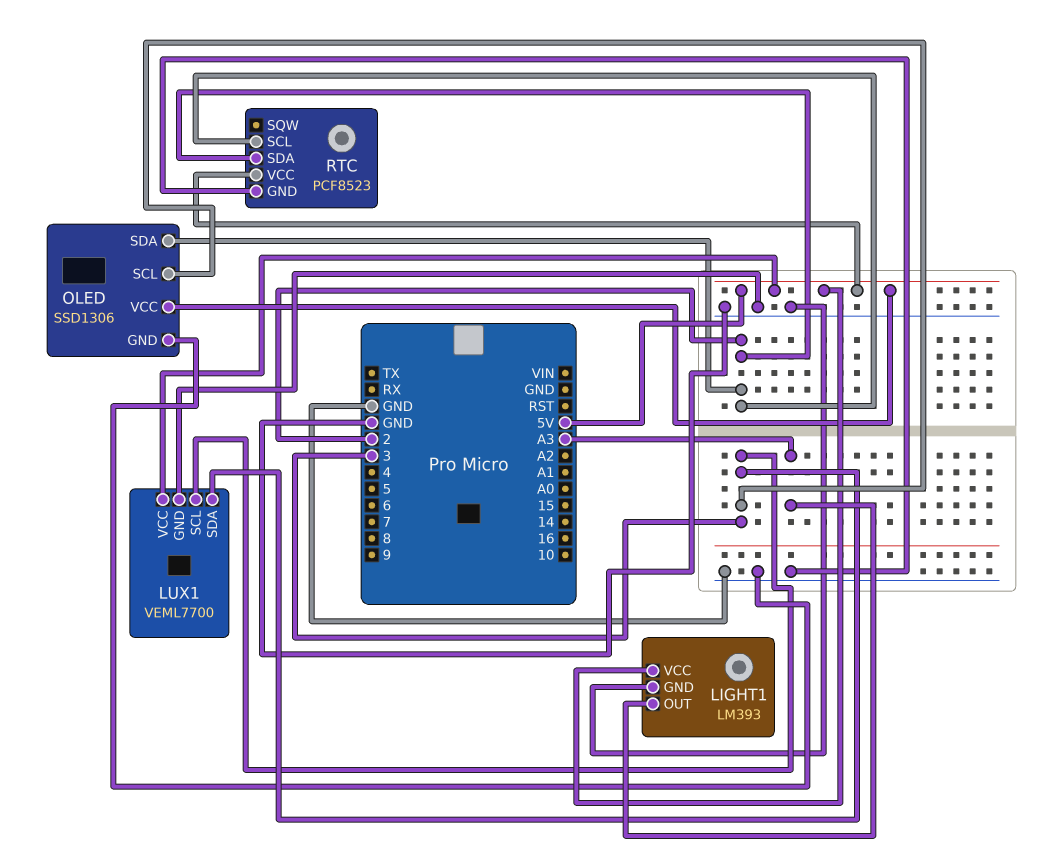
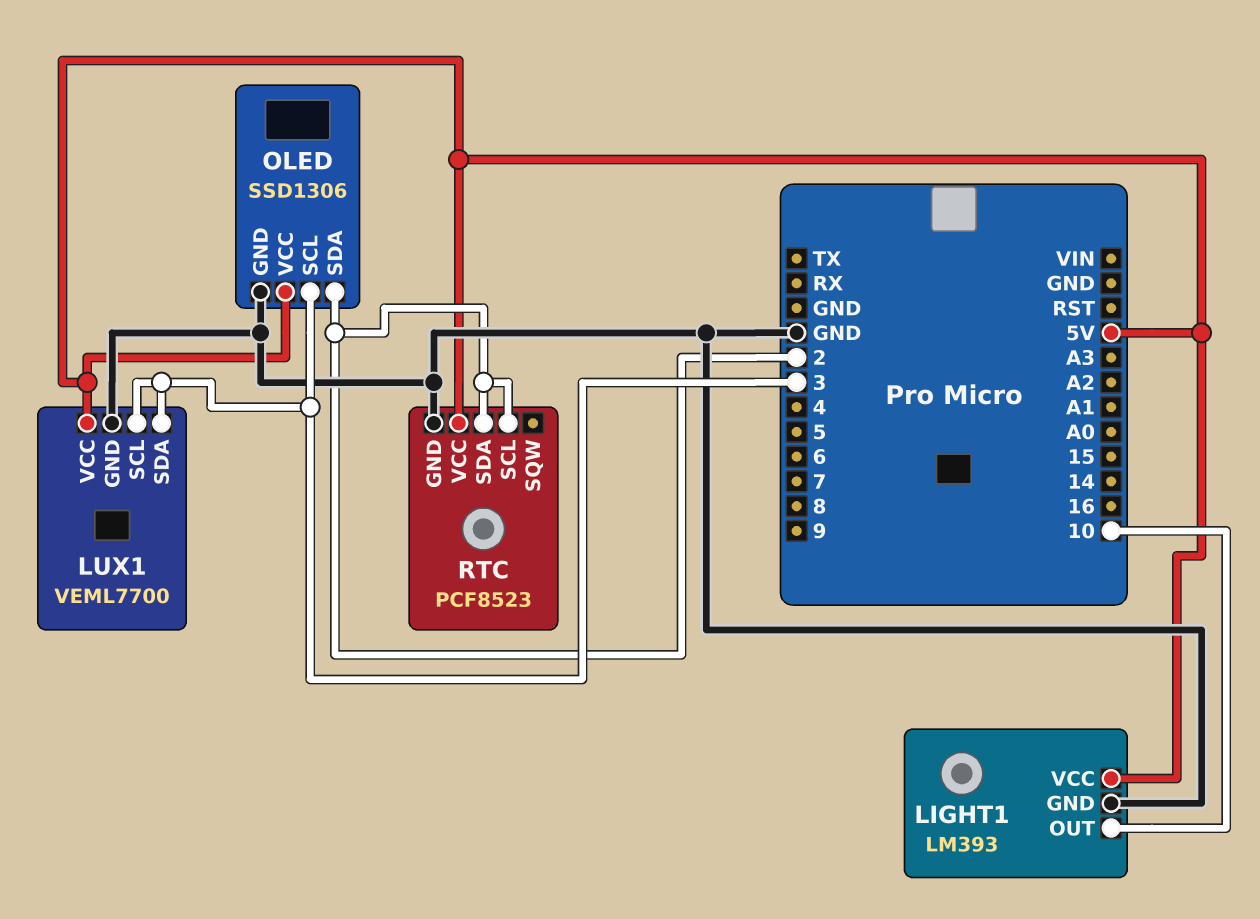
LIGHT1 pin OUT: A3 -> 10

